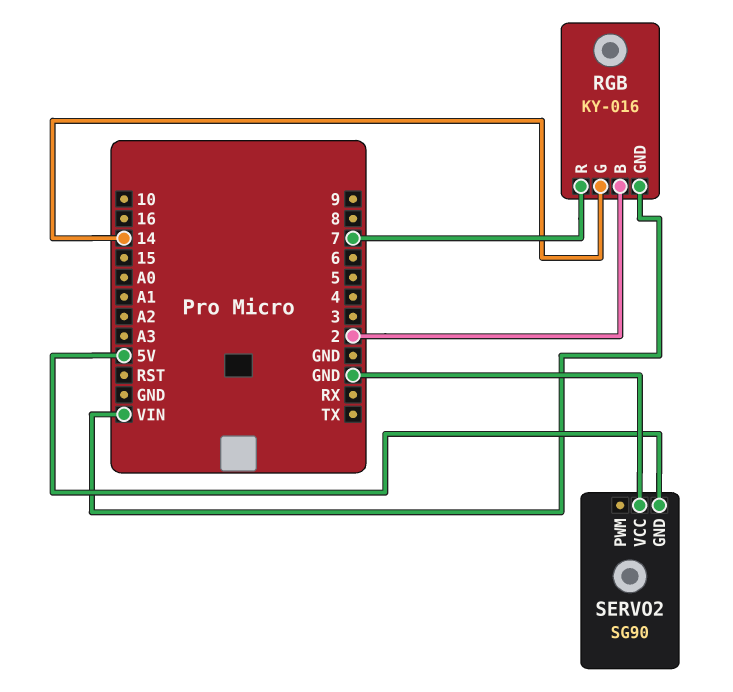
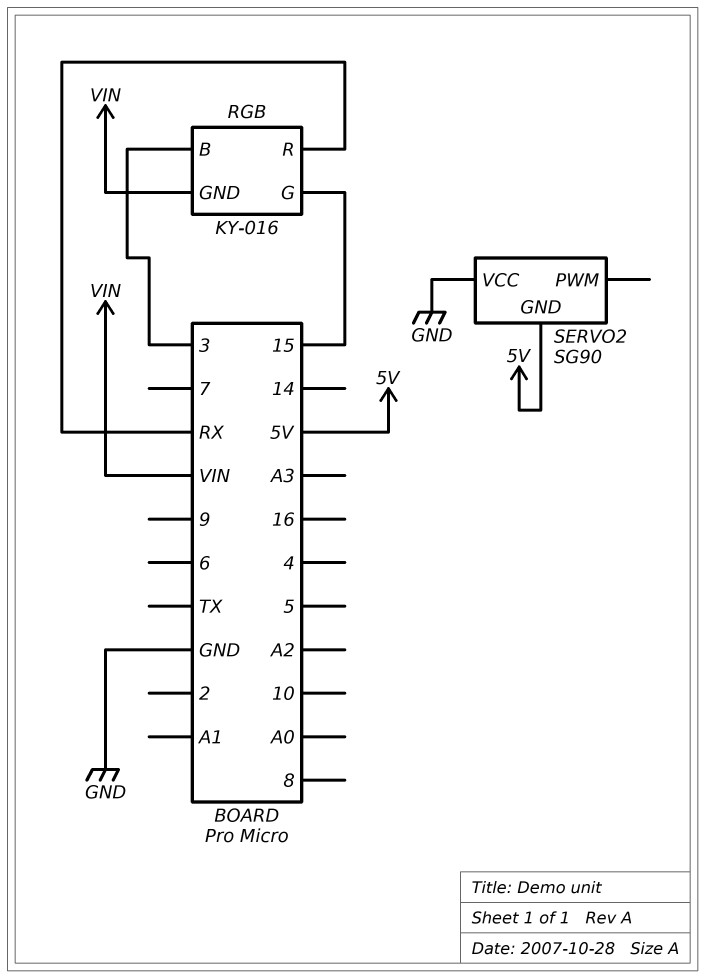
RGB pin B: 2 -> 3
RGB pin G: 14 -> 15
RGB pin R: 7 -> RX

